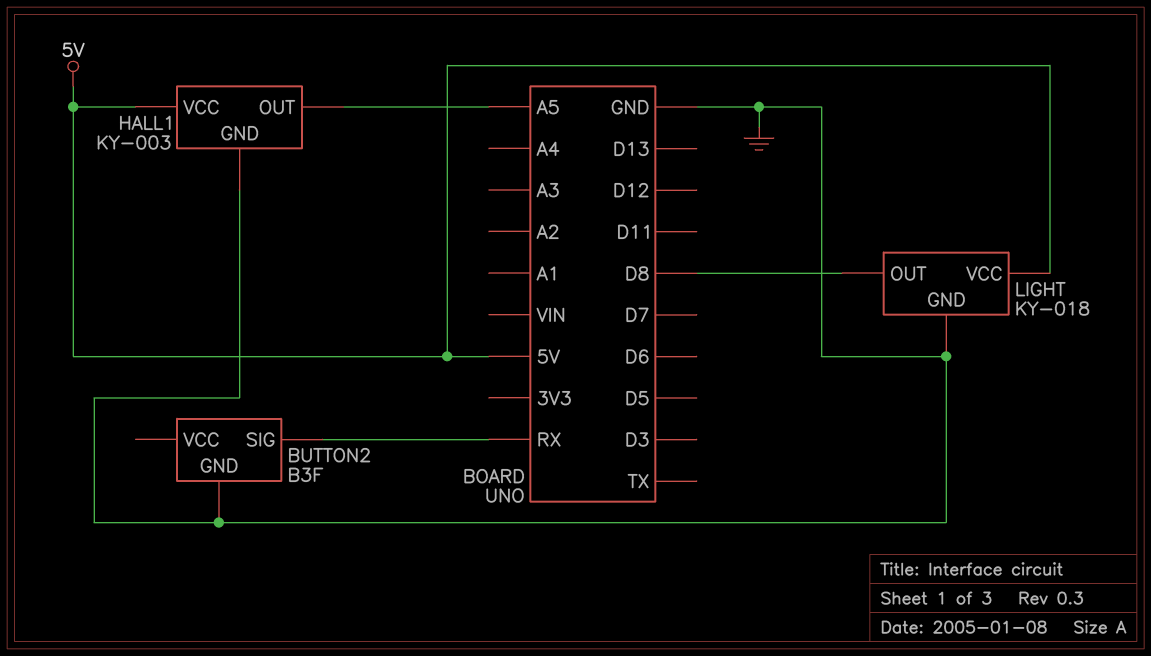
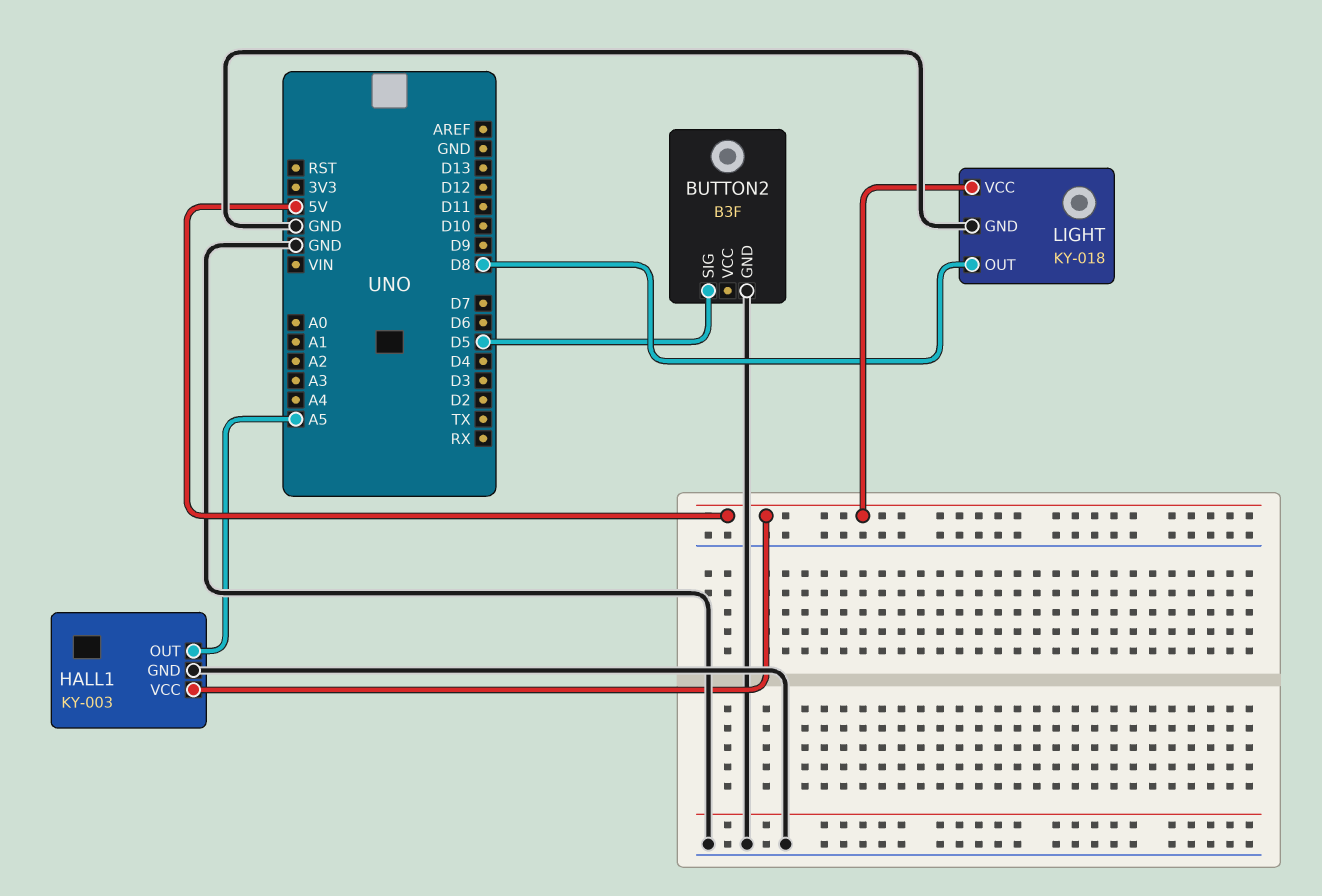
BUTTON2 pin SIG: RX -> D5

